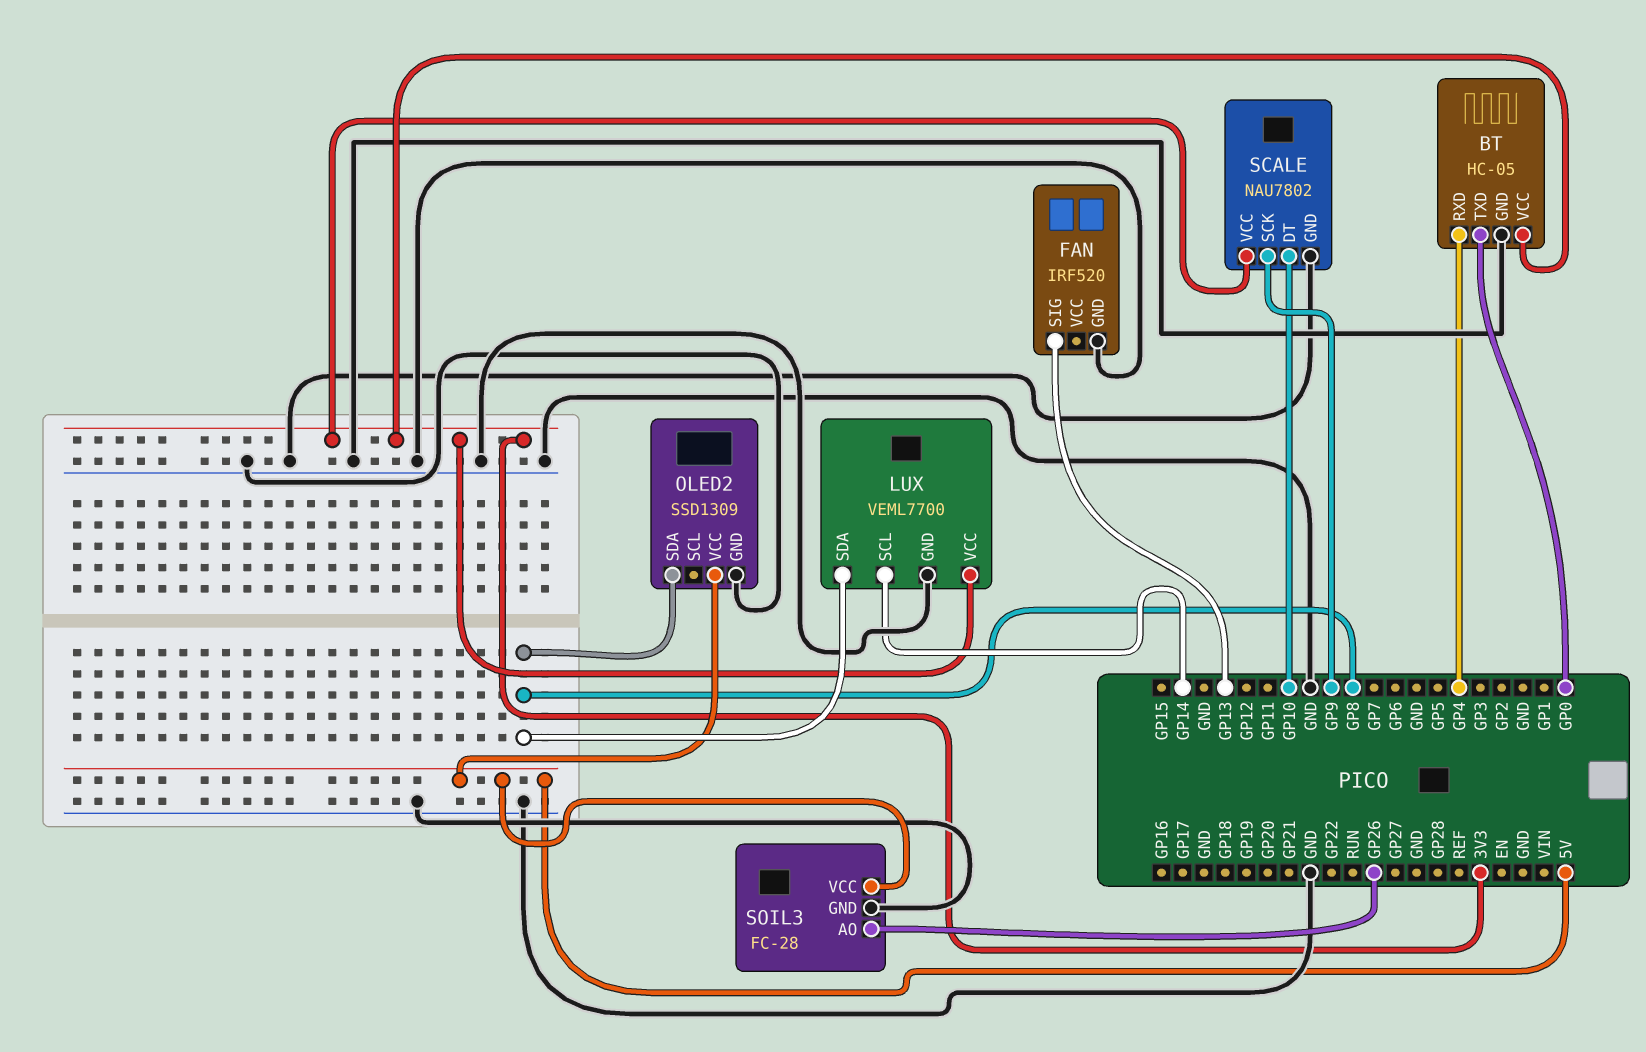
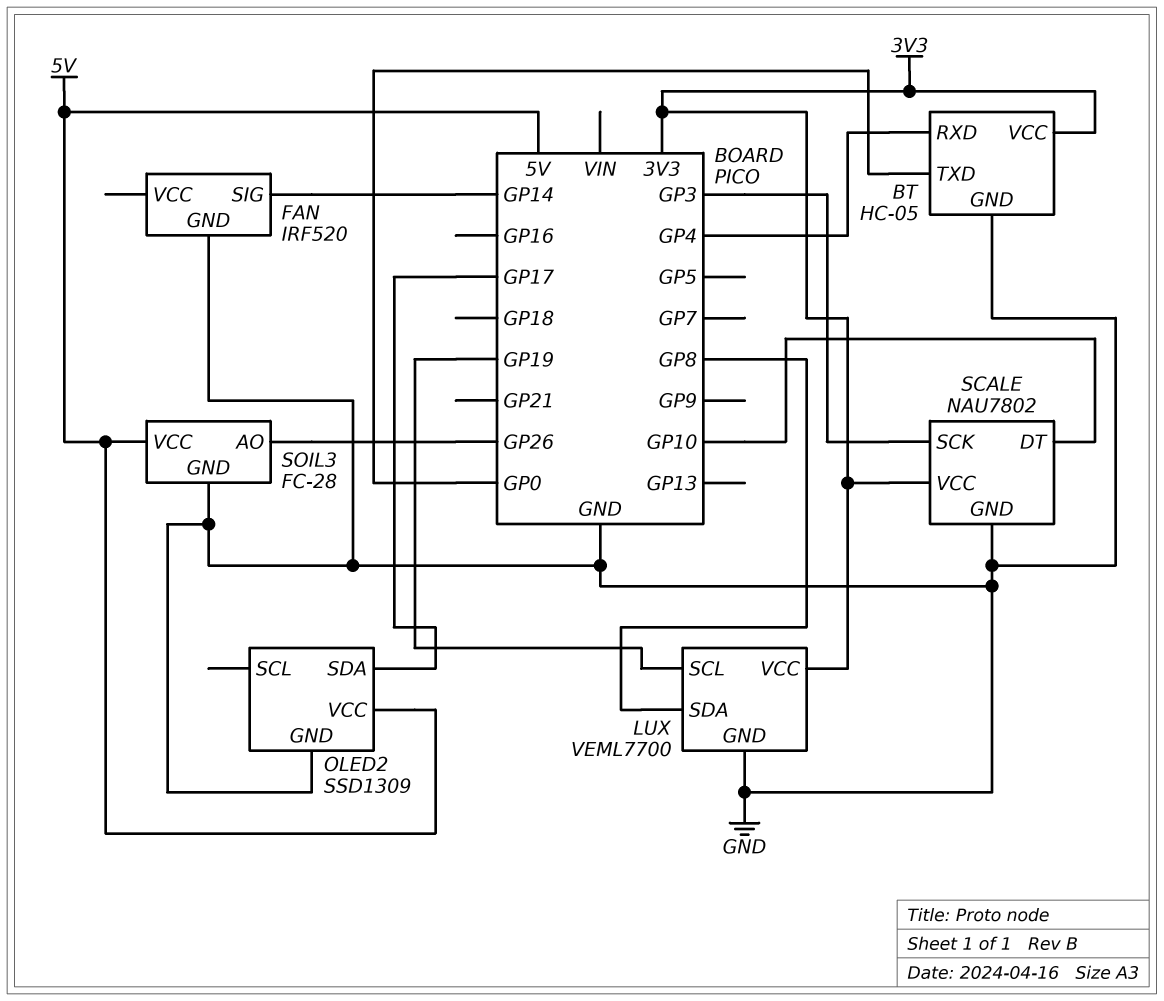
FAN pin SIG: GP13 -> GP14
LUX pin SCL: GP14 -> GP19
OLED2 pin SDA: GP8 -> GP17
SCALE pin SCK: GP9 -> GP3

